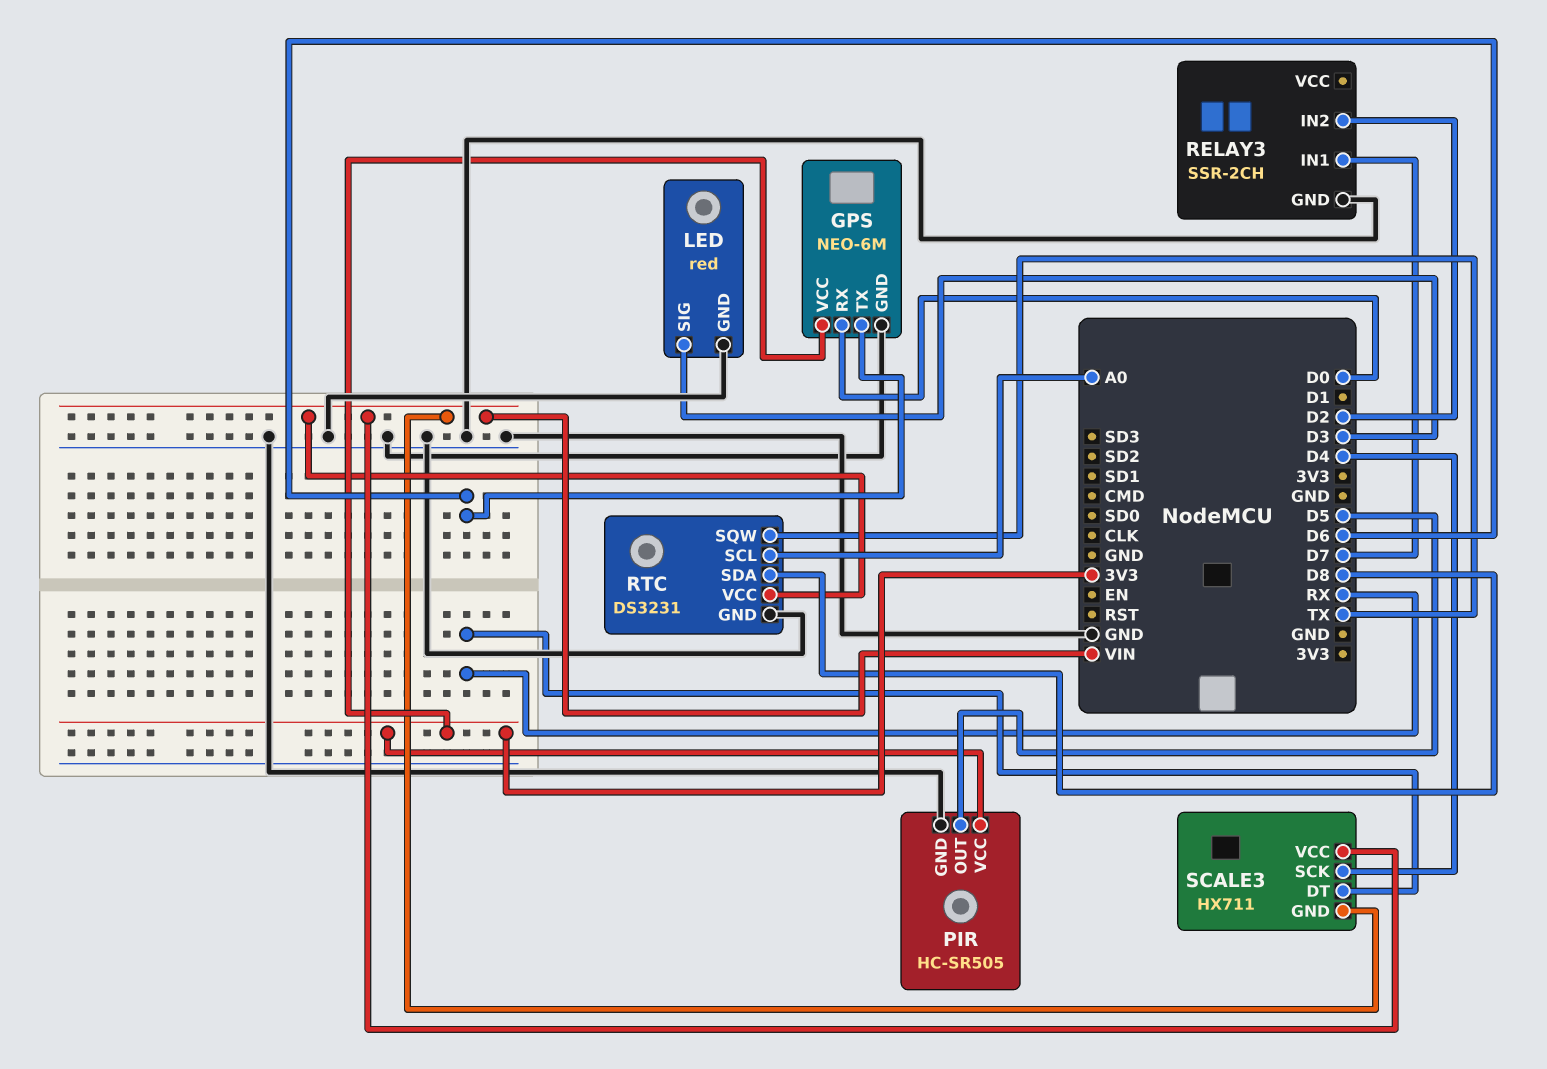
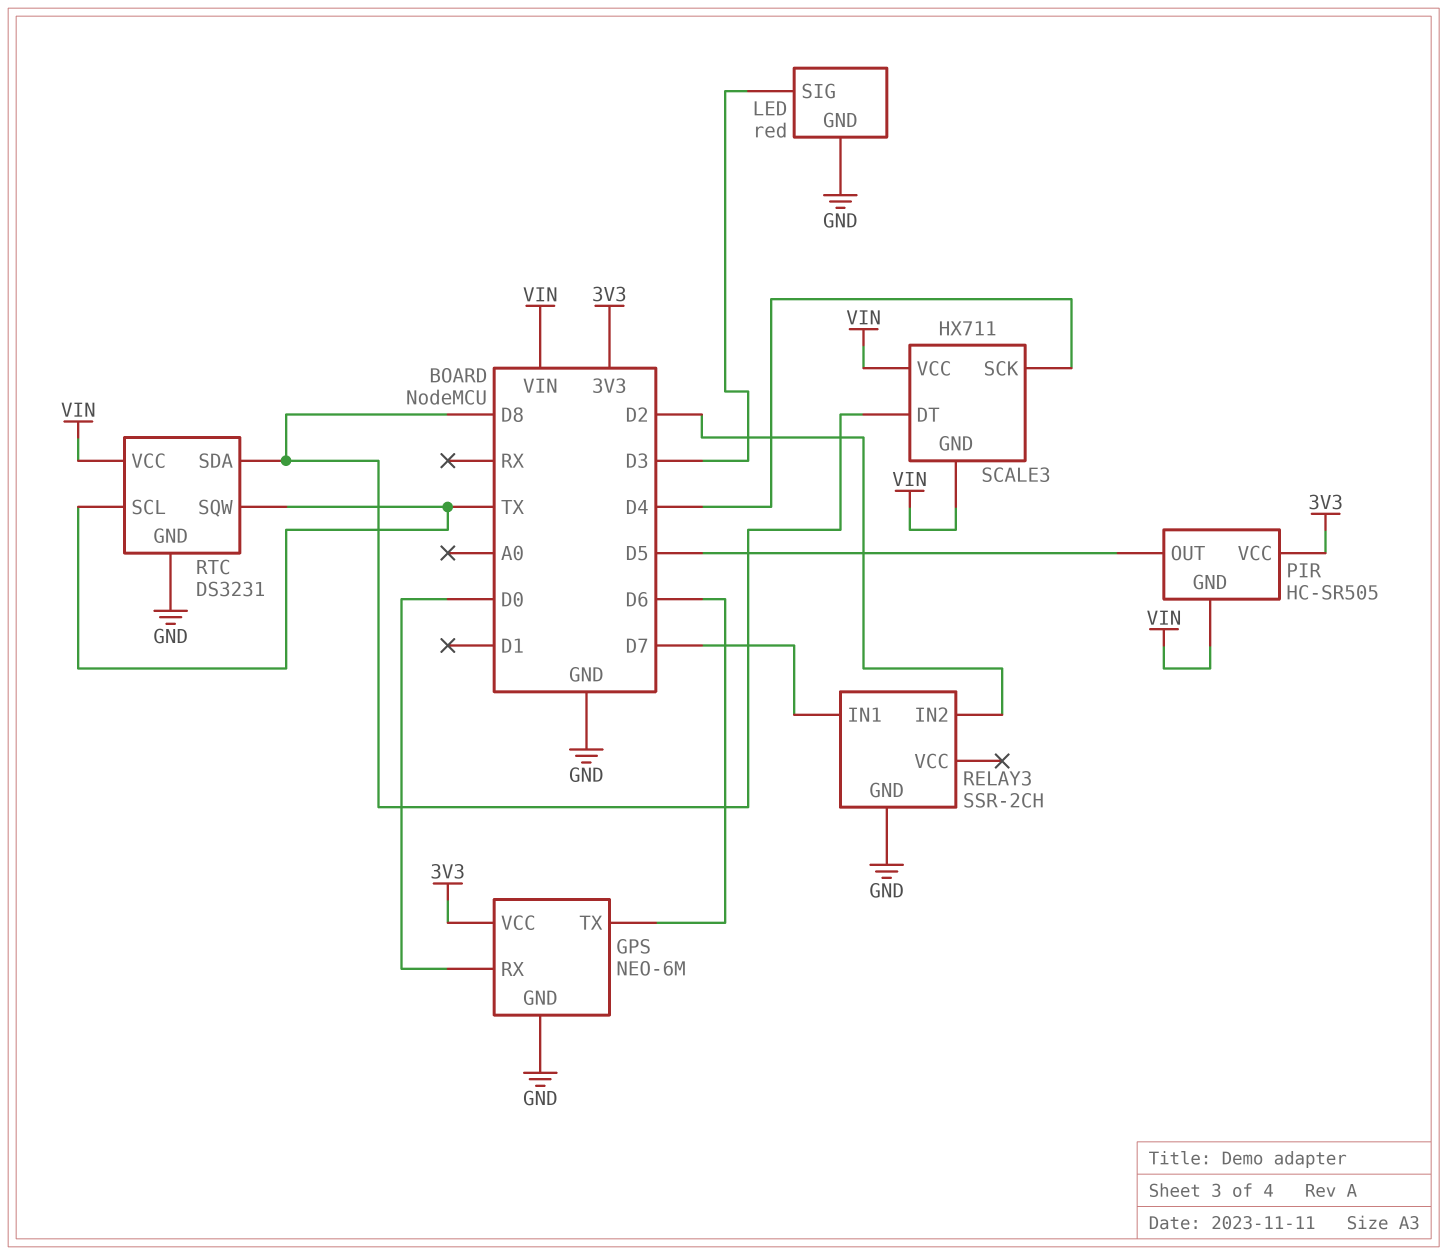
PIR pin GND: GND -> VIN
RTC pin SCL: A0 -> TX
SCALE3 pin DT: RX -> D8

